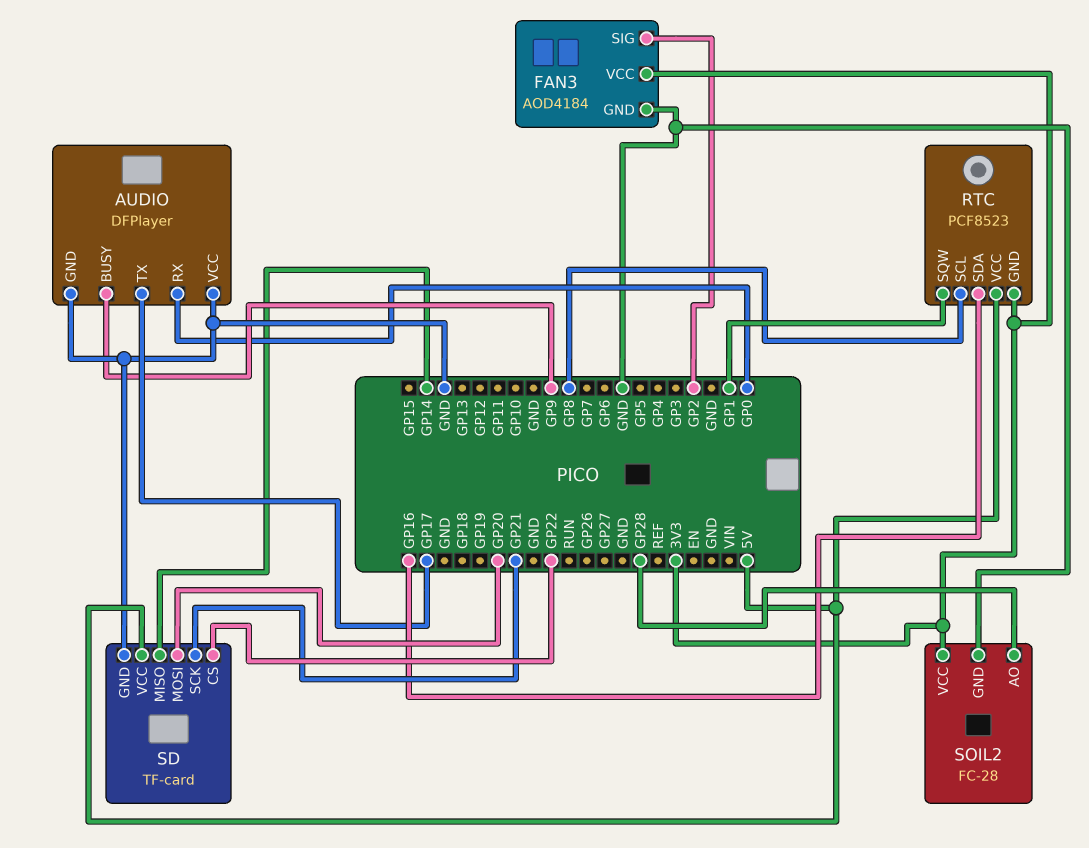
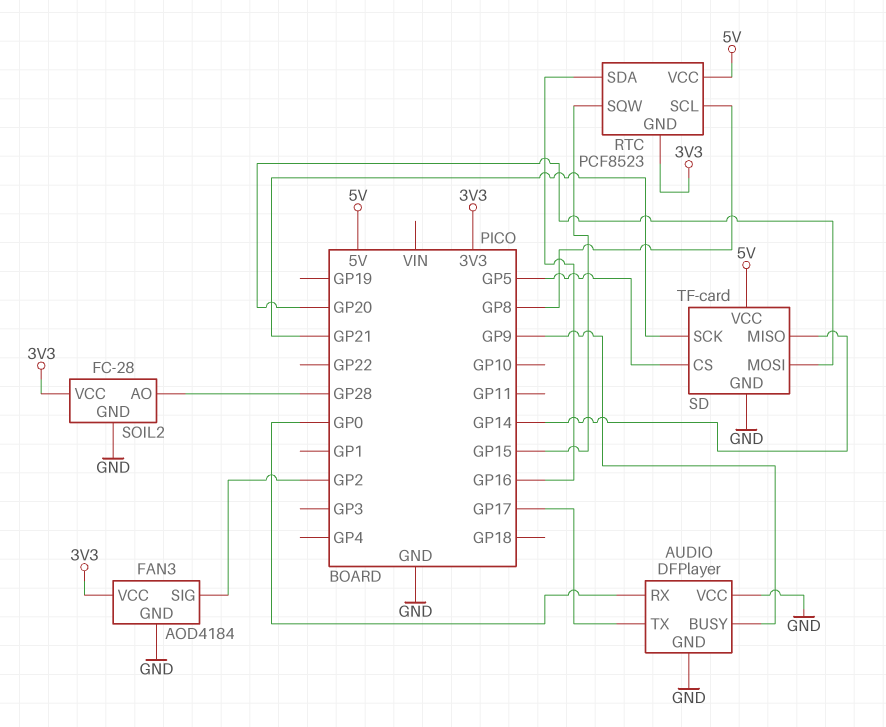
RTC pin SQW: GP1 -> GP15
SD pin CS: GP22 -> GP5

